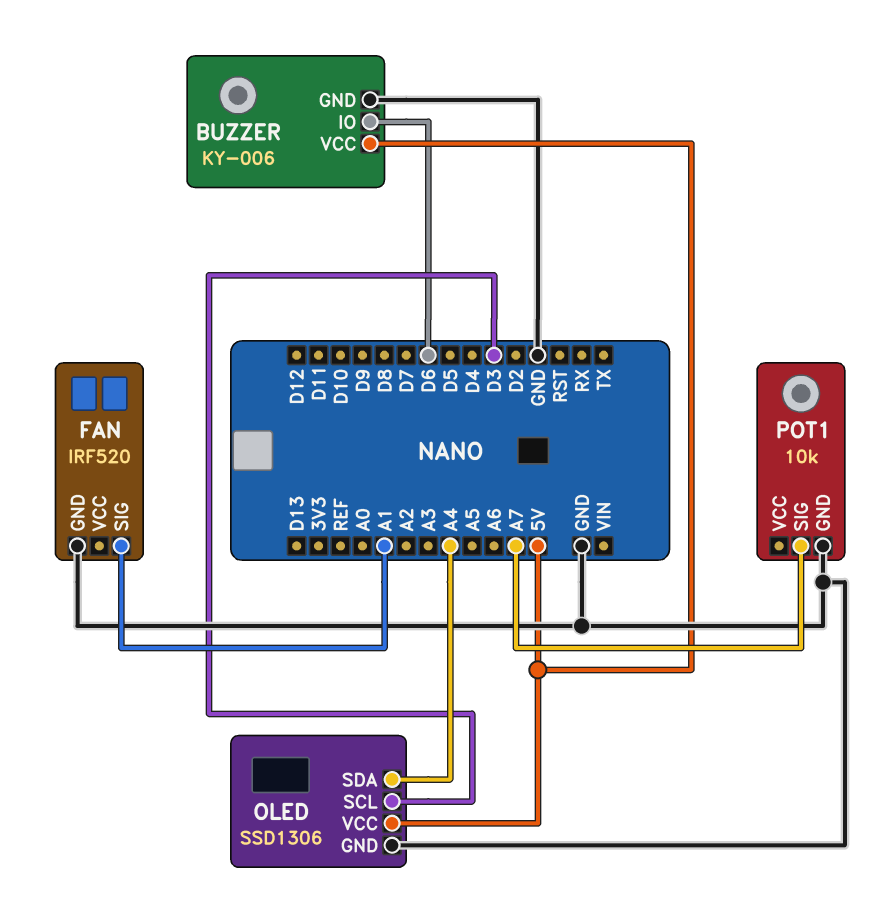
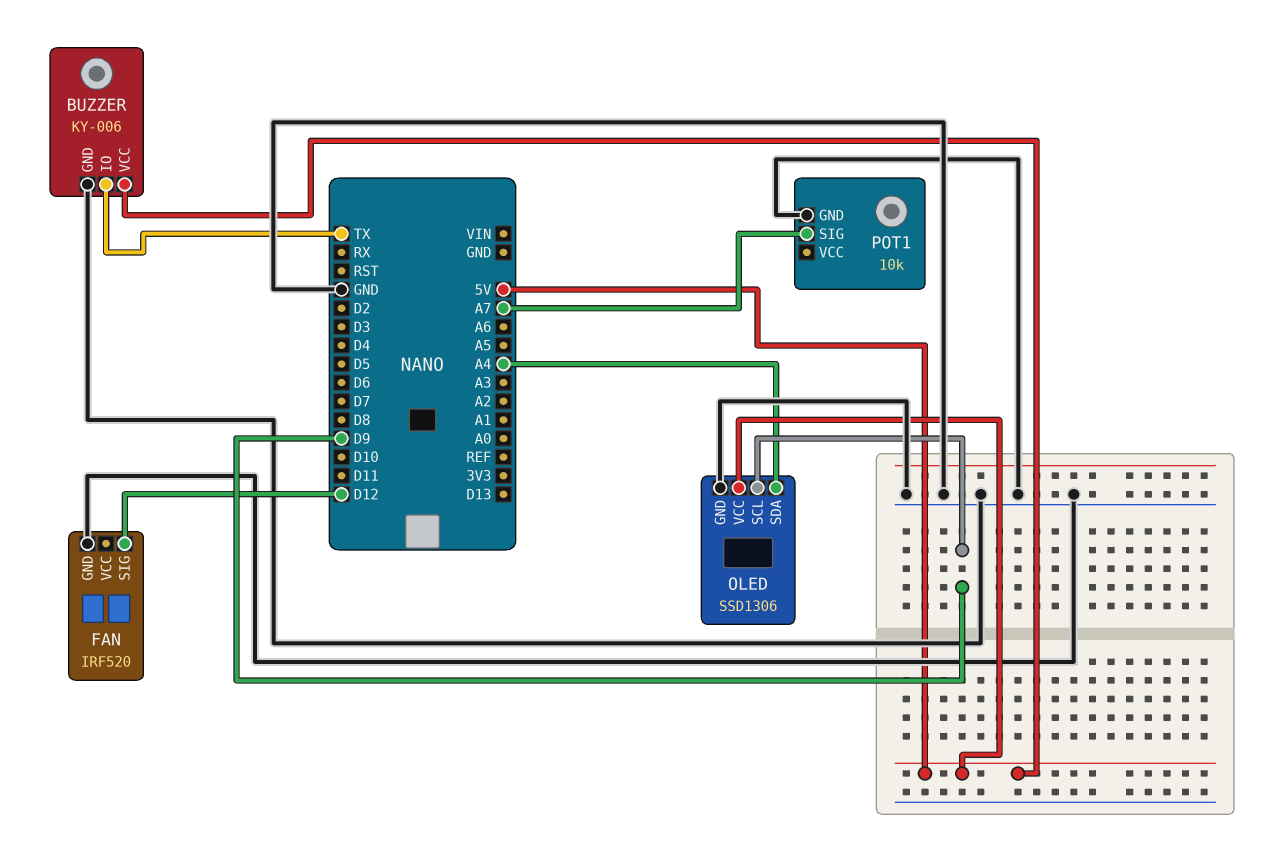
BUZZER pin IO: D6 -> TX
FAN pin SIG: A1 -> D12
OLED pin SCL: D3 -> D9

